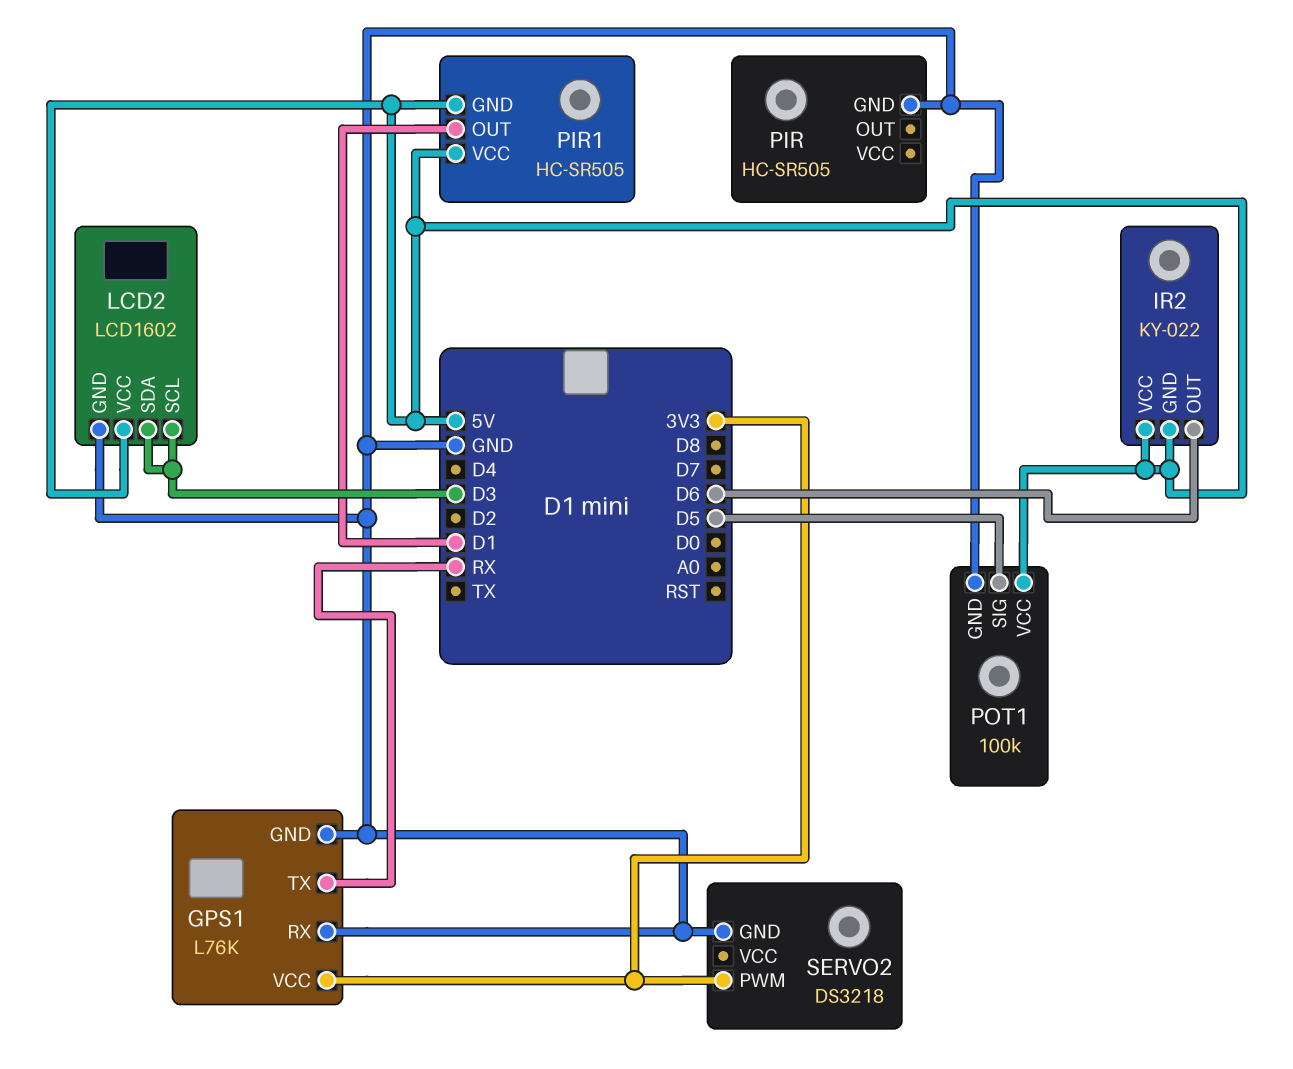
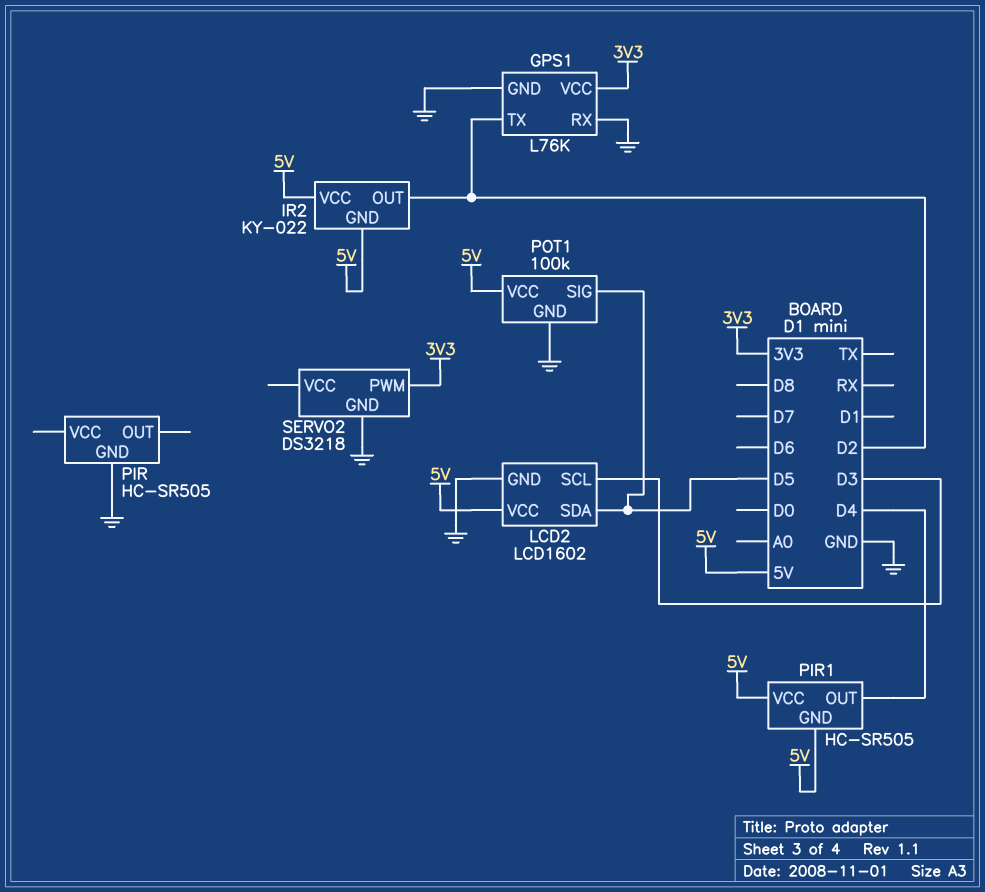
GPS1 pin TX: RX -> D2
IR2 pin OUT: D6 -> D2
LCD2 pin SDA: D3 -> D5
PIR1 pin OUT: D1 -> D4

